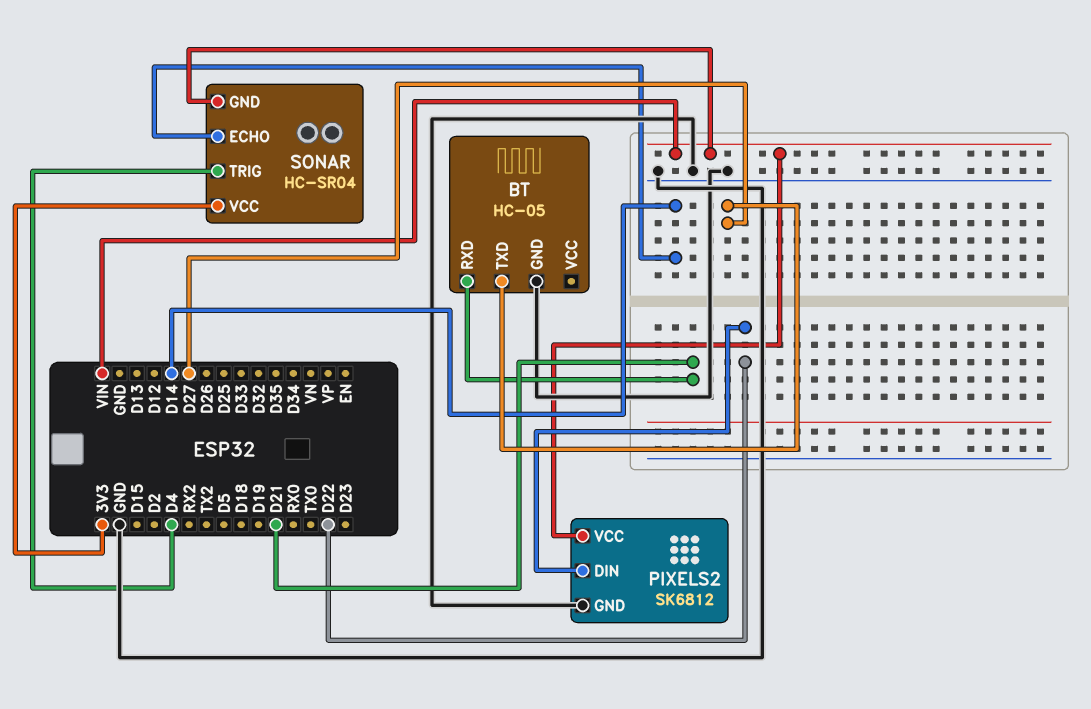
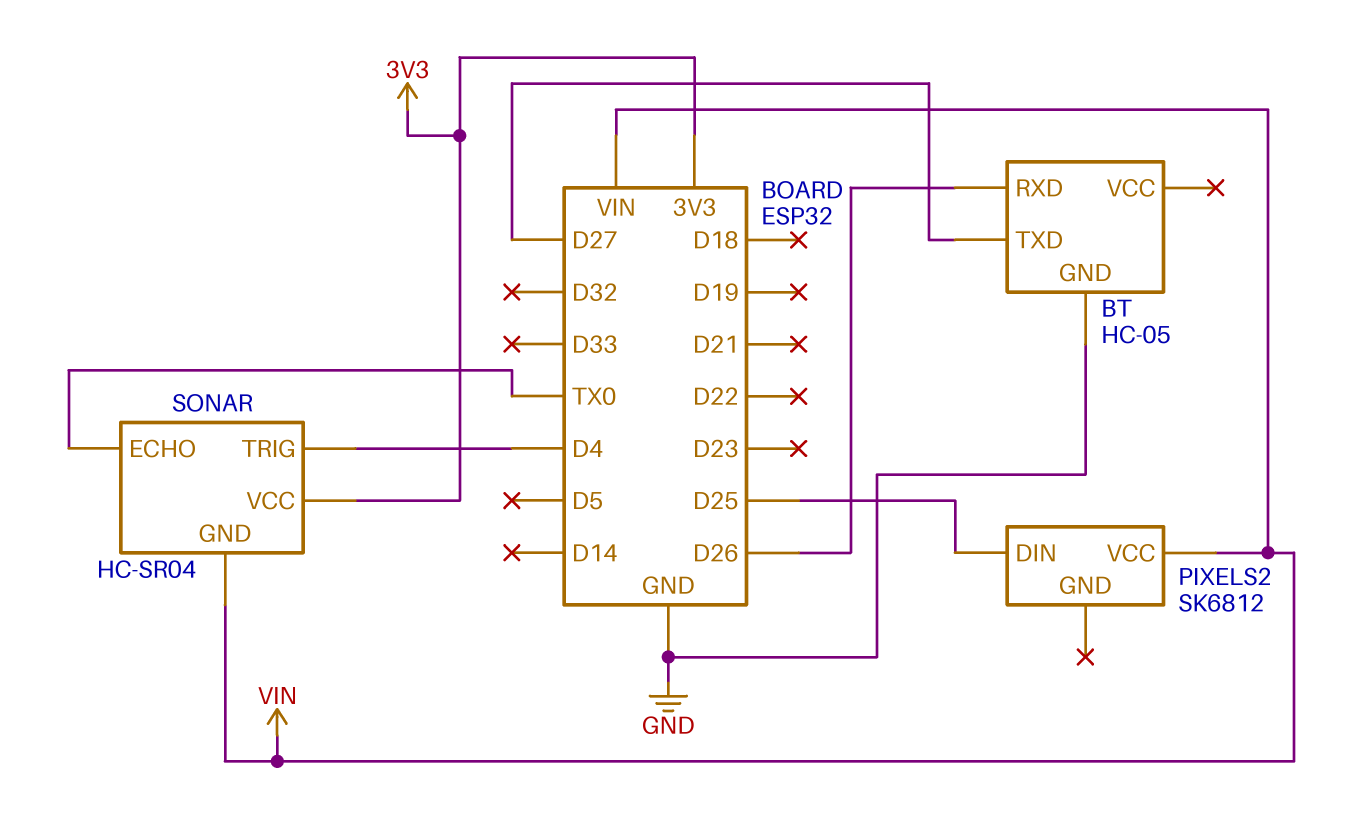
BT pin RXD: D21 -> D26
PIXELS2 pin DIN: D22 -> D25
PIXELS2 pin GND: GND -> none
SONAR pin ECHO: D14 -> TX0

